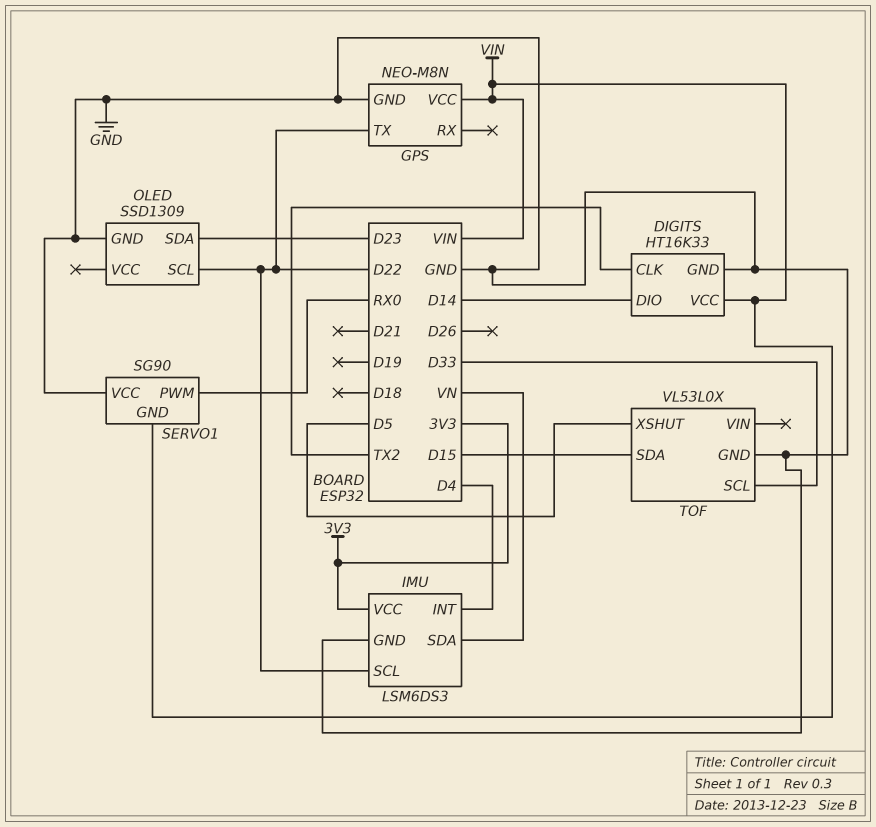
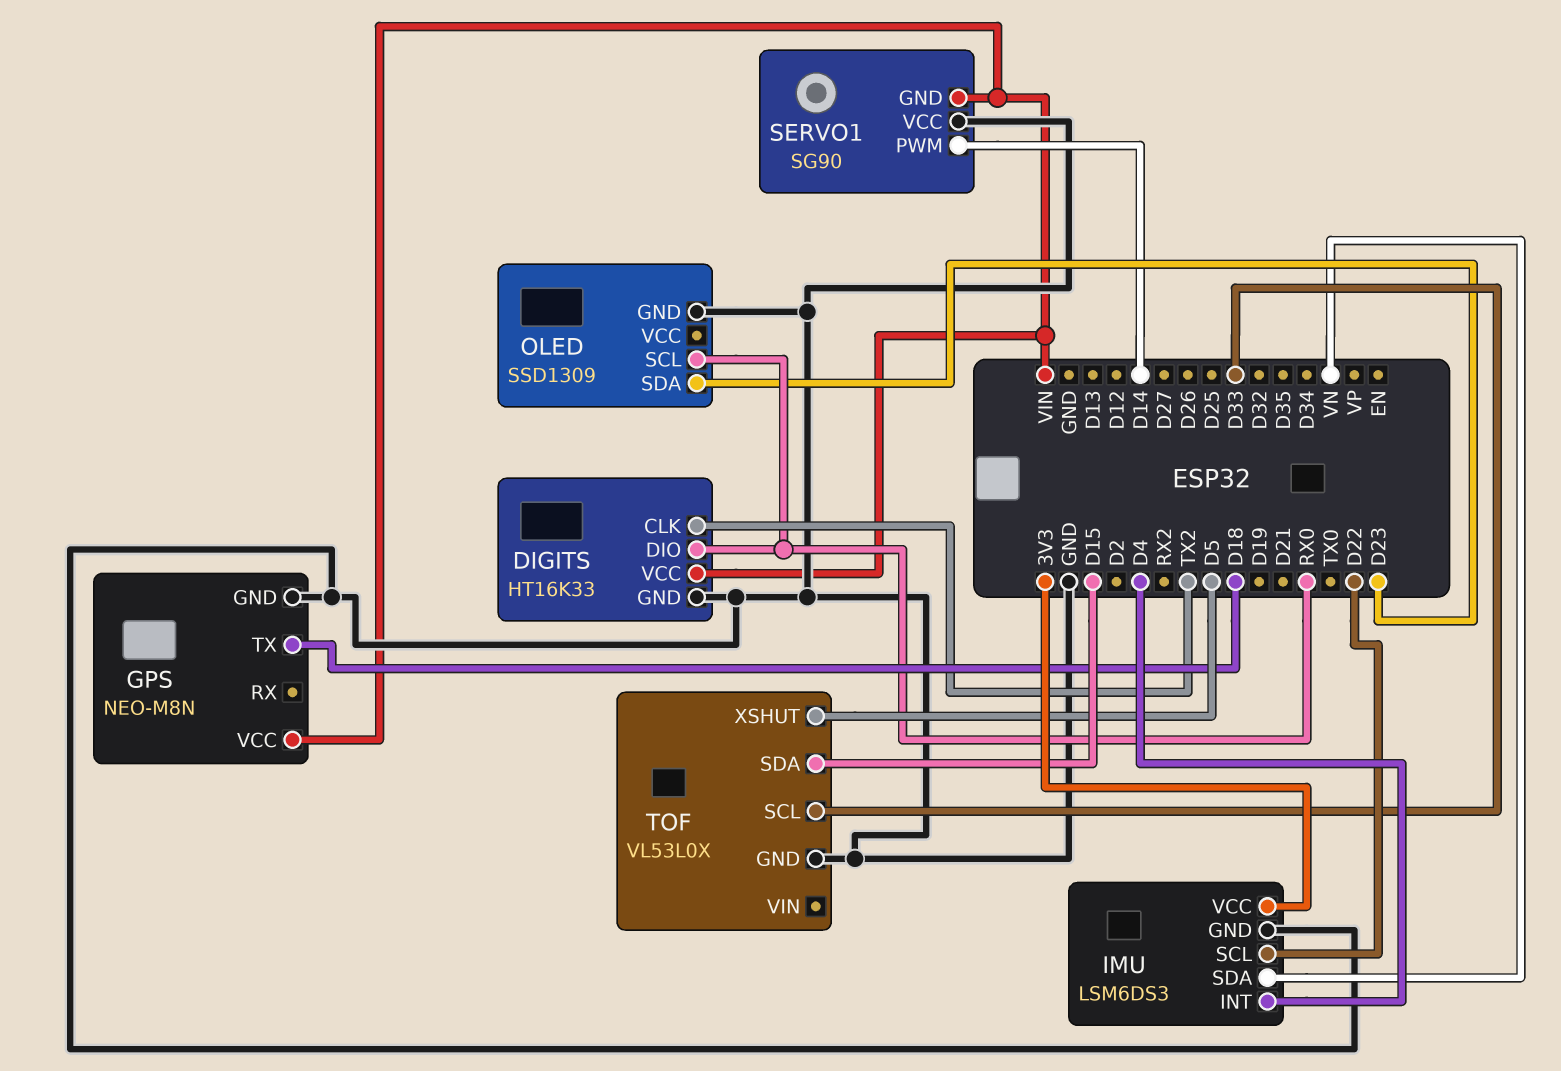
DIGITS pin DIO: D14 -> RX0
GPS pin TX: D22 -> D18
OLED pin SCL: D22 -> RX0
SERVO1 pin PWM: RX0 -> D14

